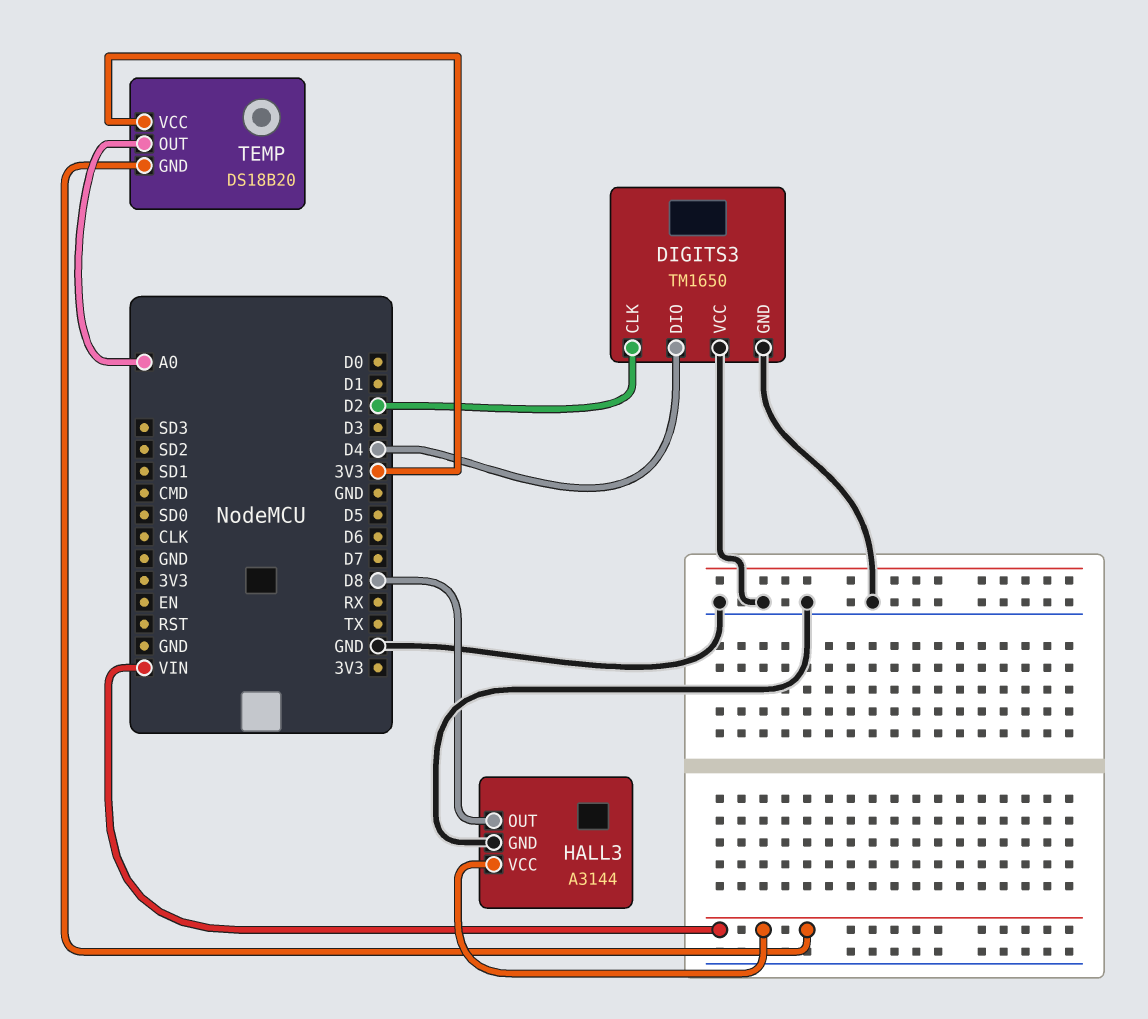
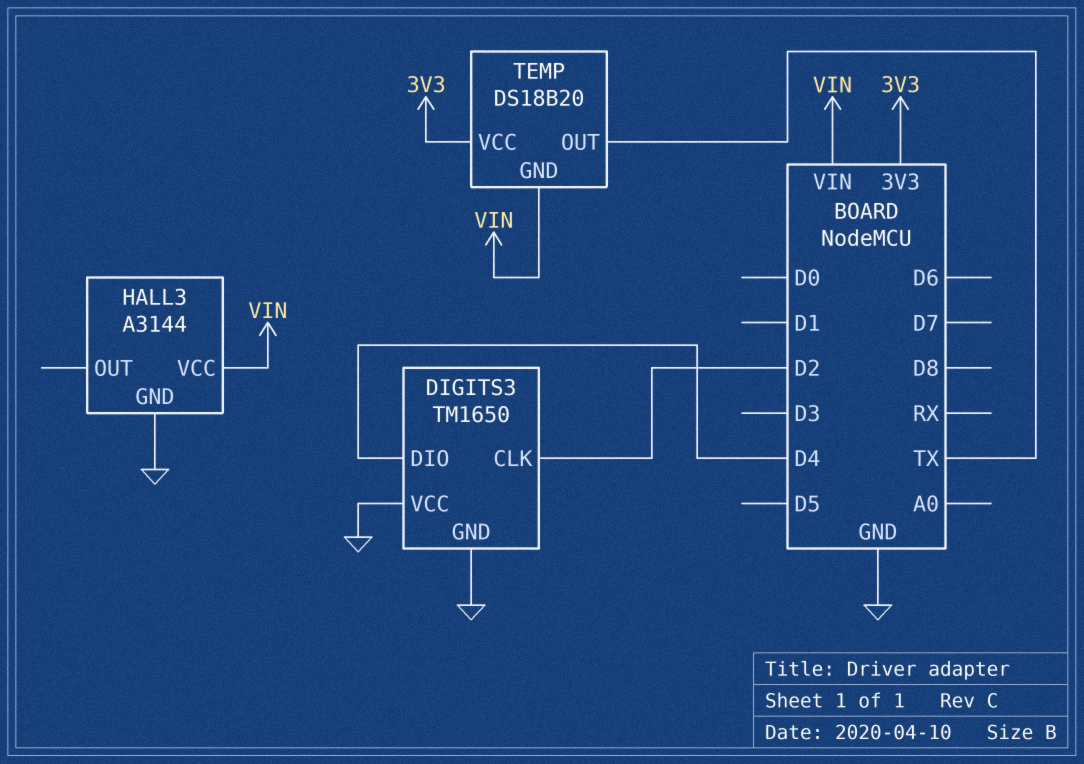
HALL3 pin OUT: D8 -> none
TEMP pin OUT: A0 -> TX

